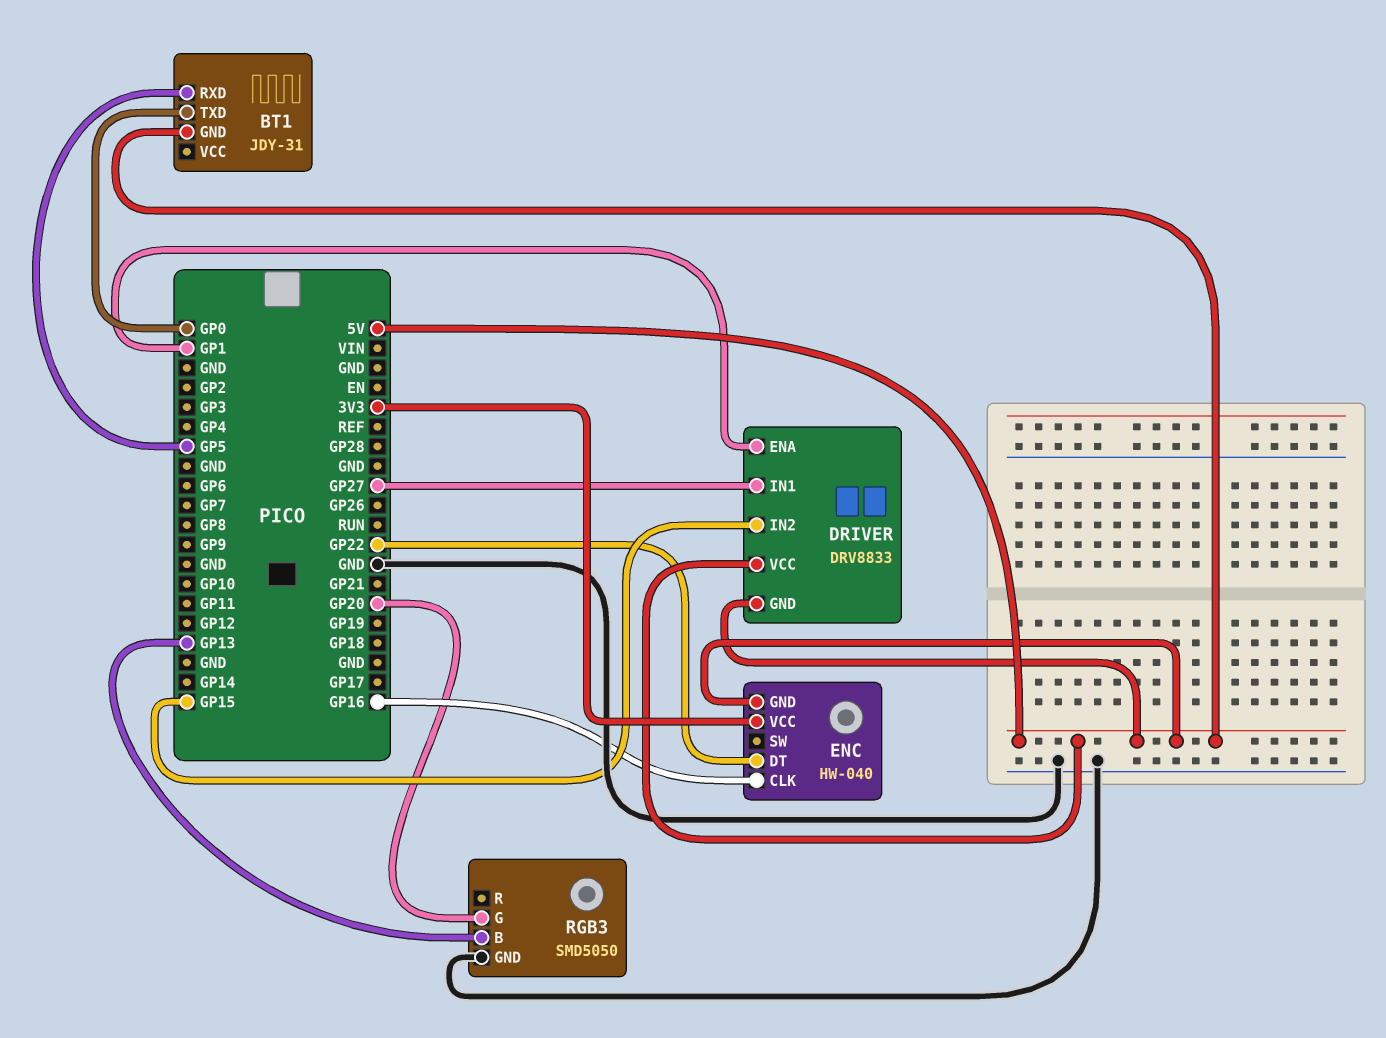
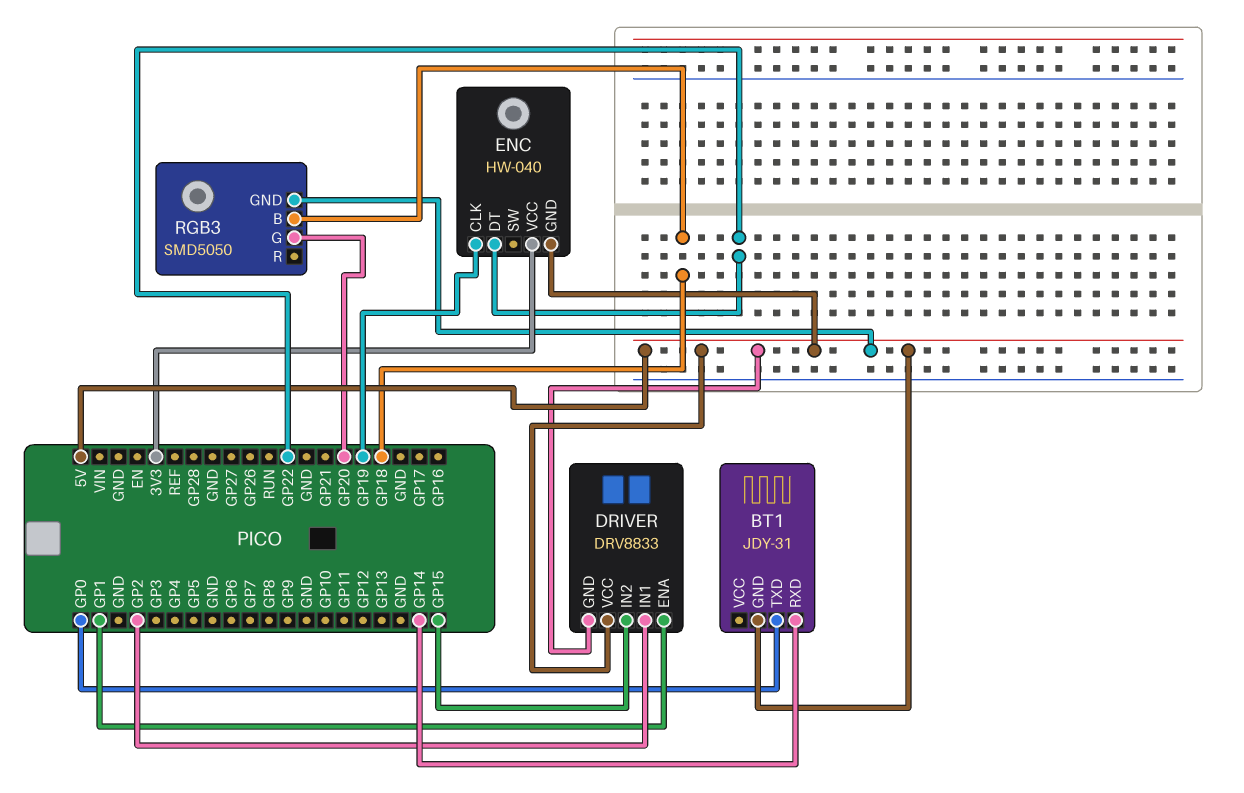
BT1 pin RXD: GP5 -> GP14
DRIVER pin IN1: GP27 -> GP2
ENC pin CLK: GP16 -> GP19
RGB3 pin B: GP13 -> GP18
RGB3 pin GND: GND -> 5V

